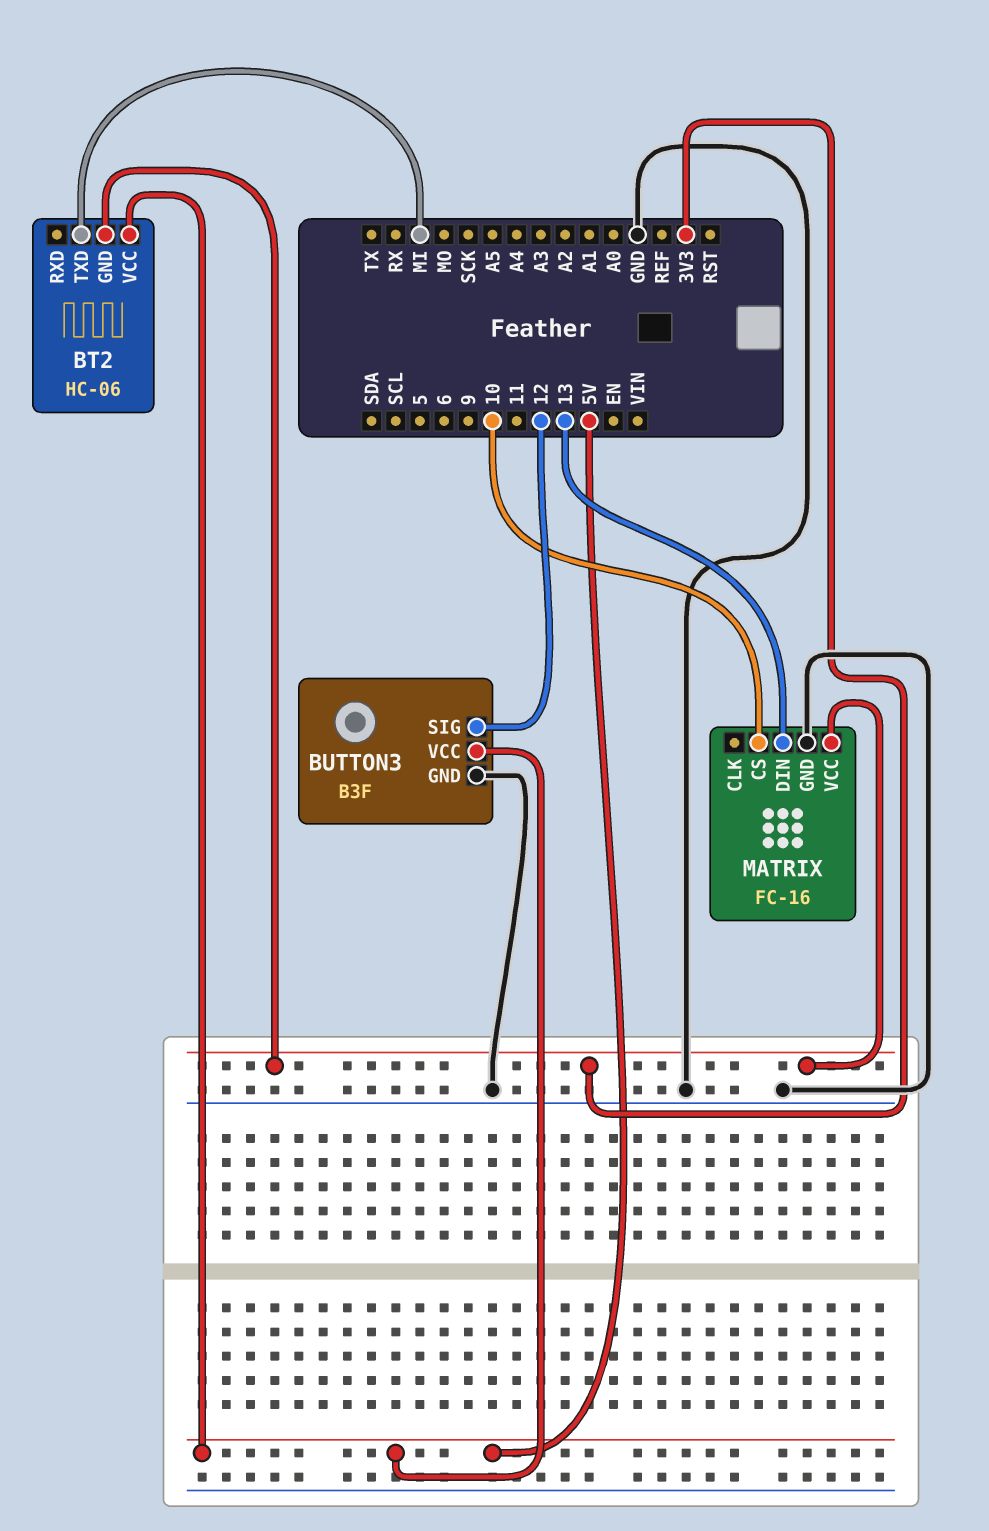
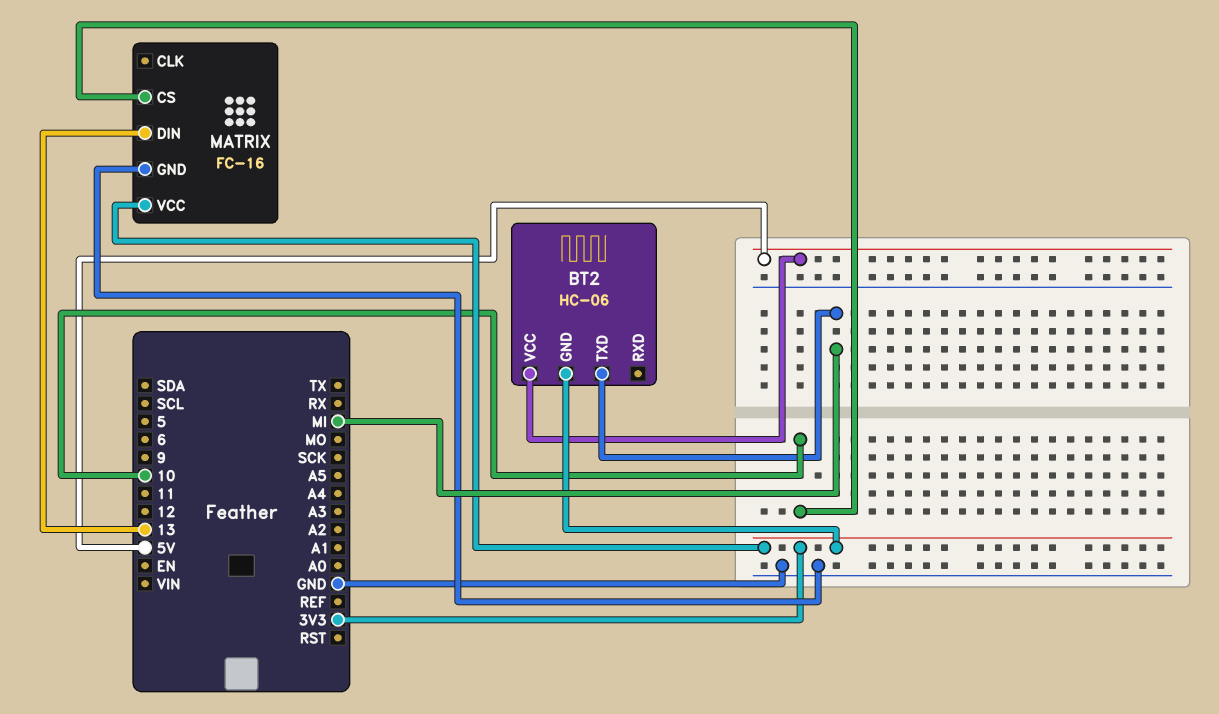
BUTTON3: B3F -> none
BUTTON3 pin GND: GND -> none
BUTTON3 pin SIG: 12 -> none
BUTTON3 pin VCC: 5V -> none

